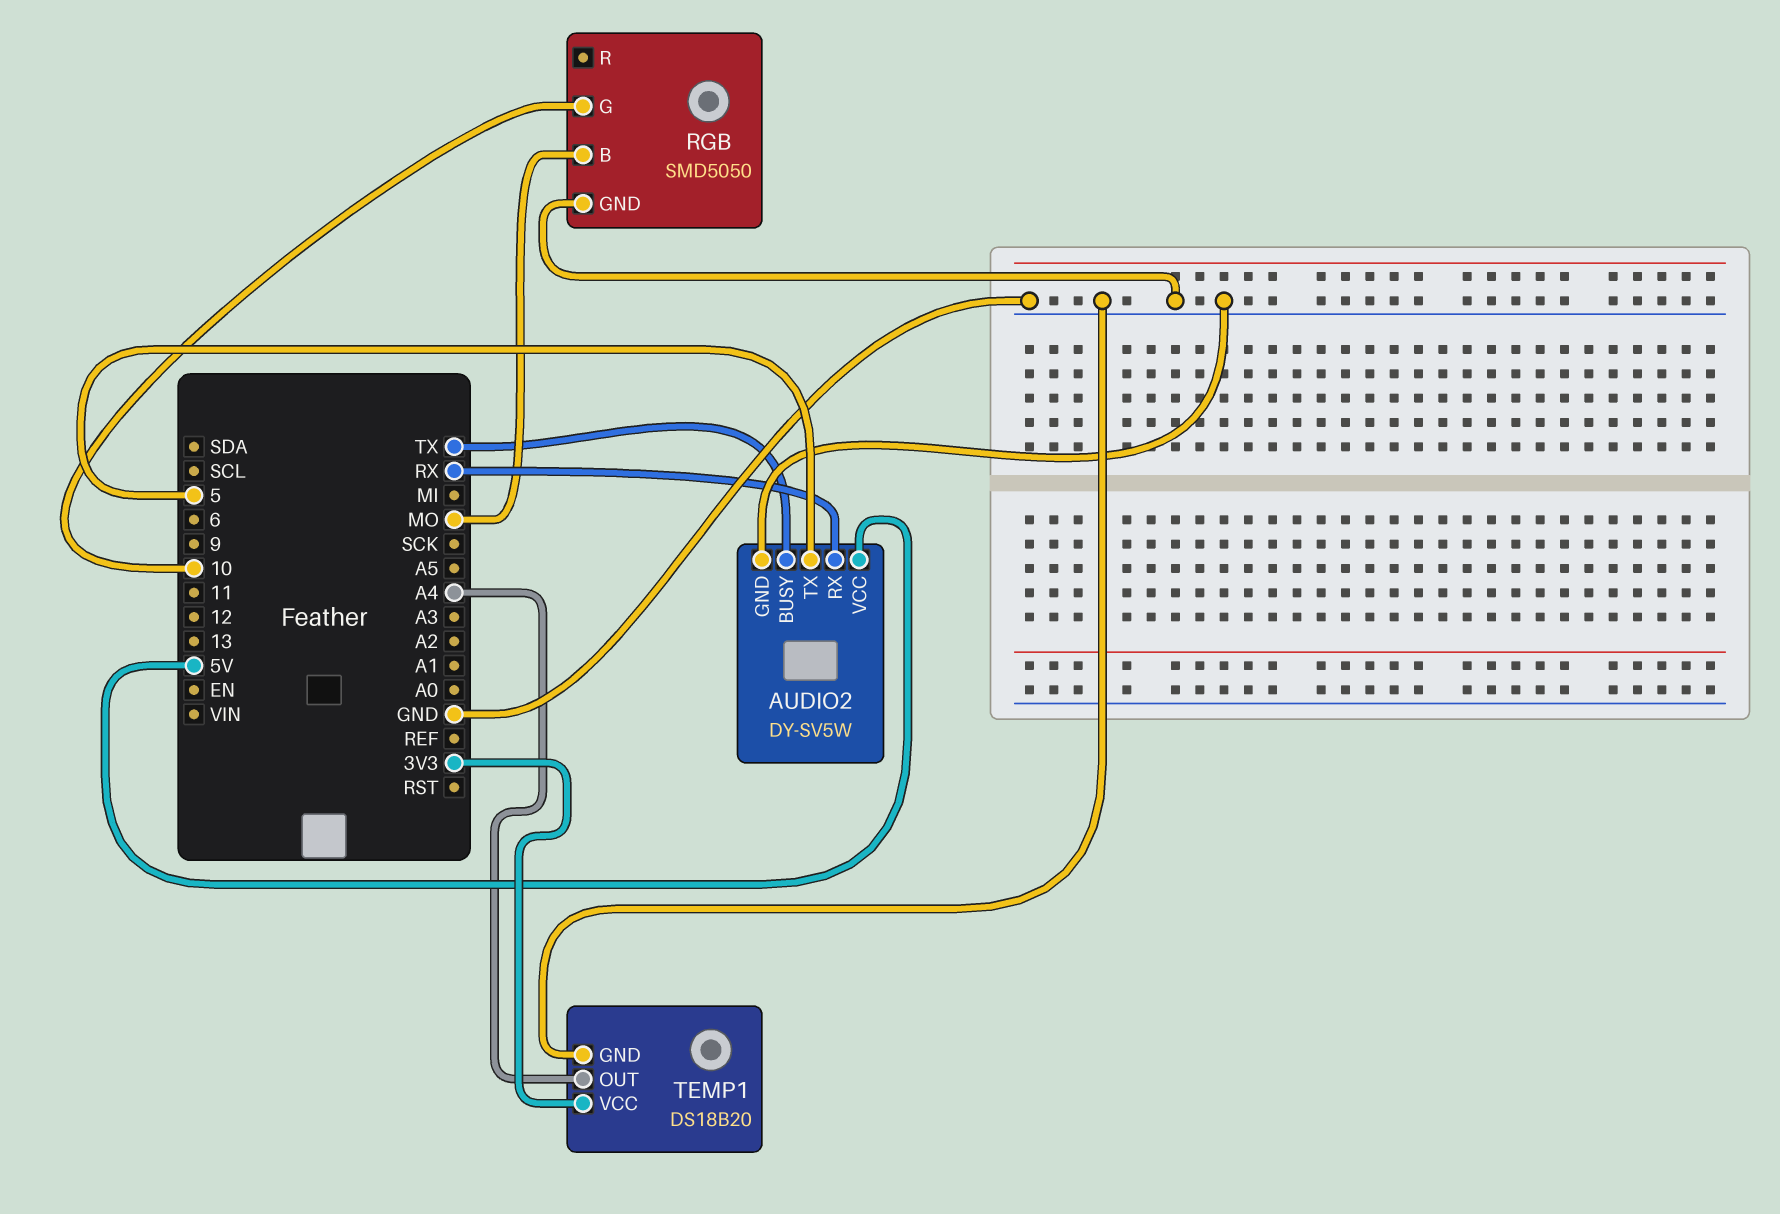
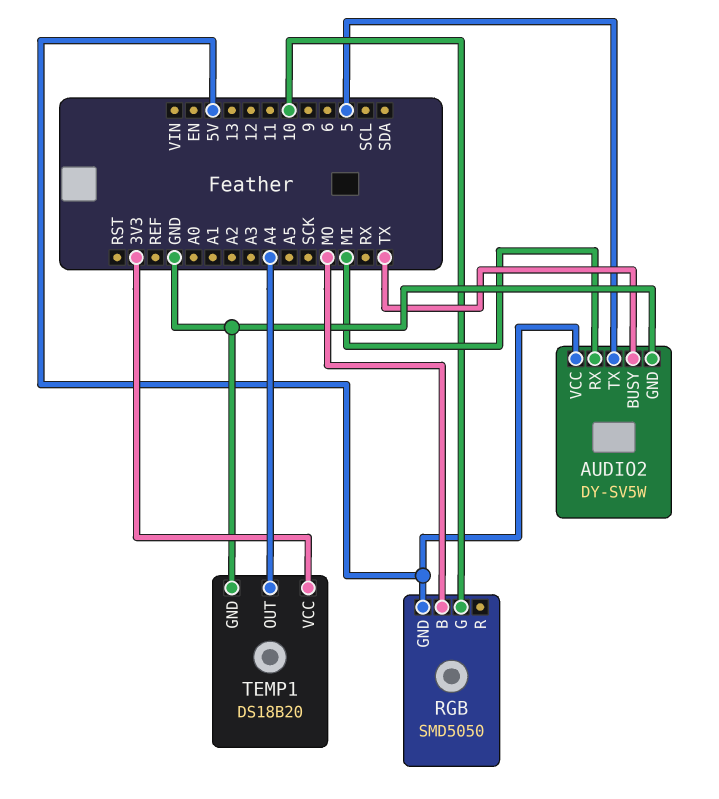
AUDIO2 pin RX: RX -> MI
RGB pin GND: GND -> 5V

